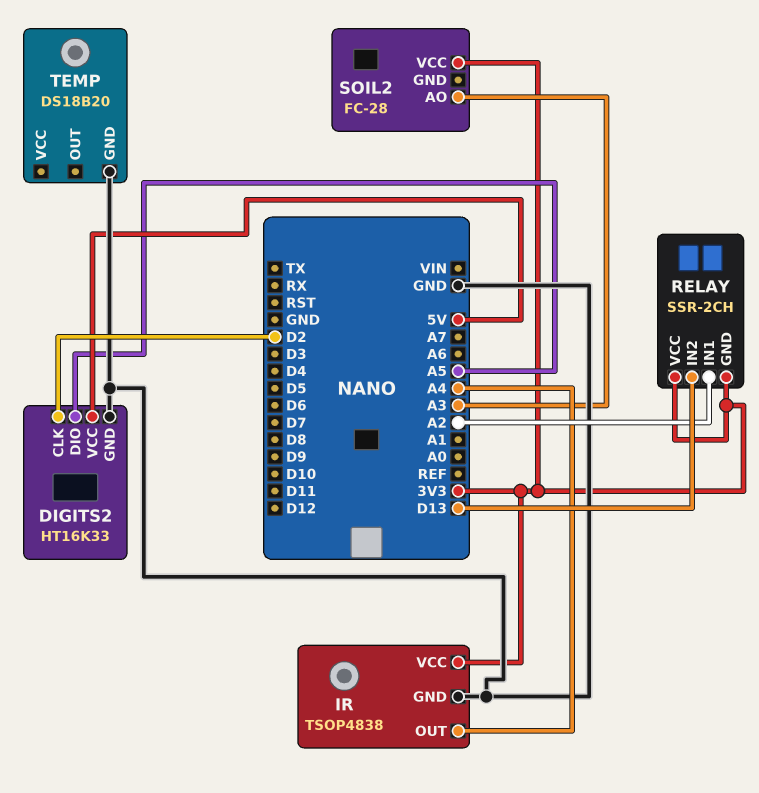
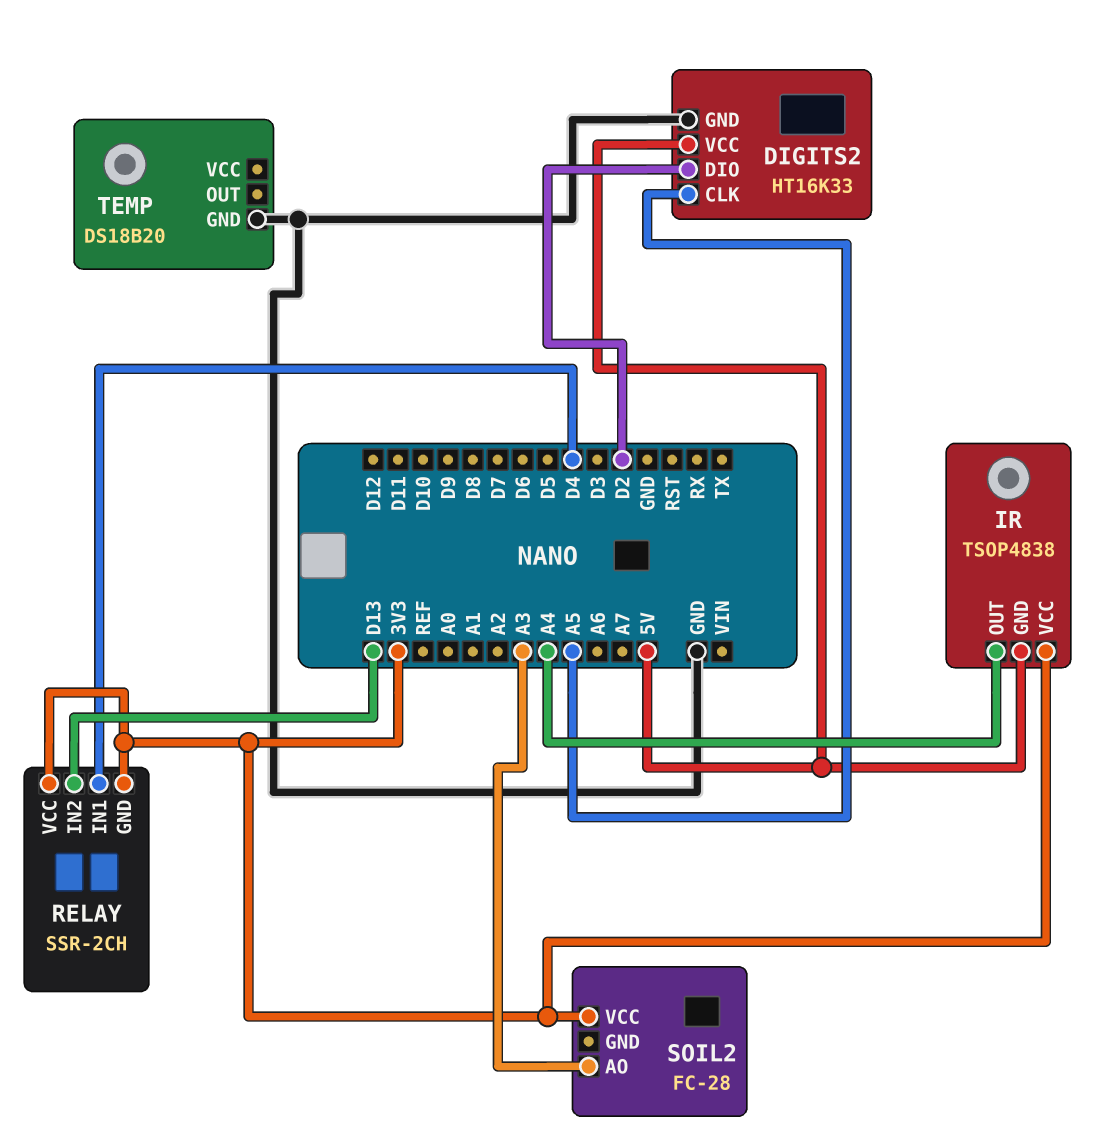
DIGITS2 pin CLK: D2 -> A5
DIGITS2 pin DIO: A5 -> D2
IR pin GND: GND -> 5V
RELAY pin IN1: A2 -> D4

